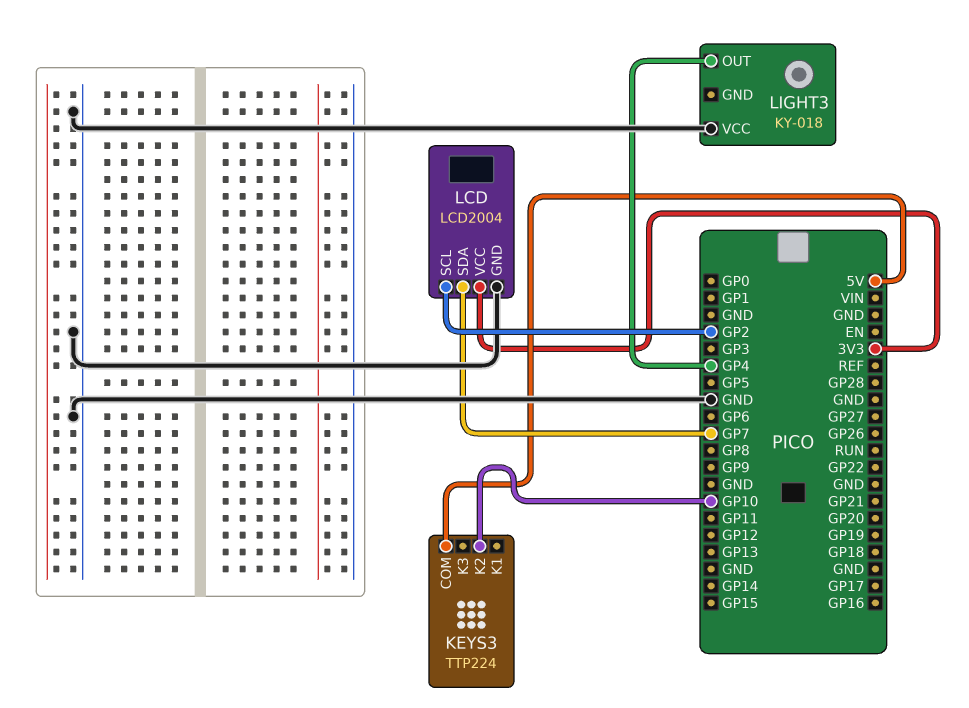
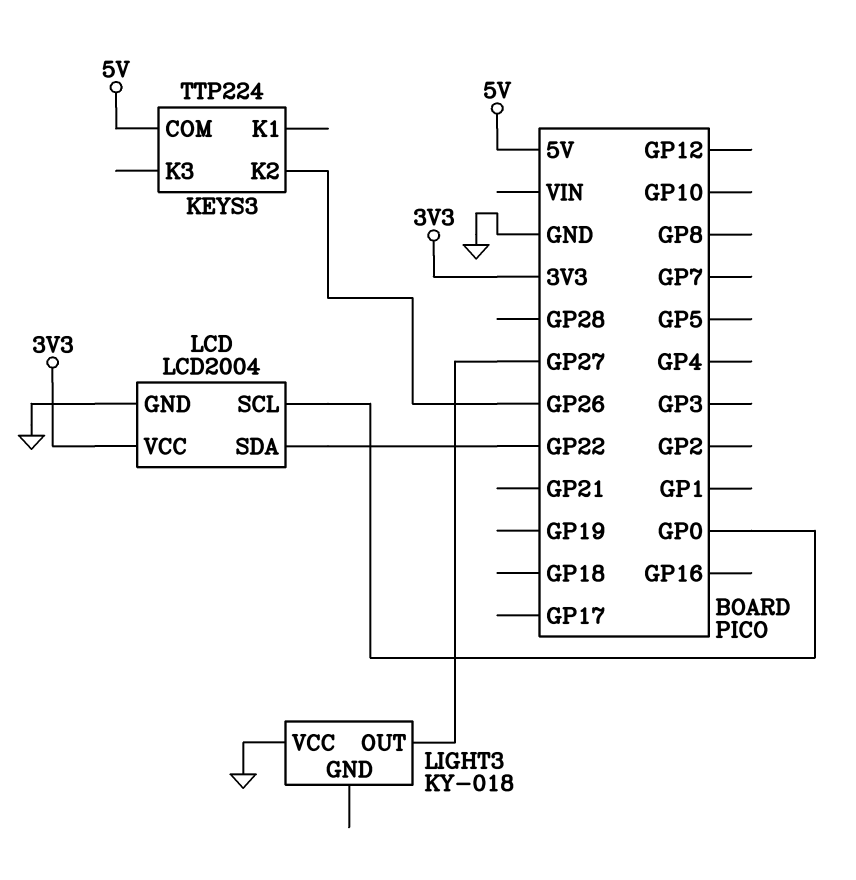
KEYS3 pin K2: GP10 -> GP26
LCD pin SCL: GP2 -> GP0
LCD pin SDA: GP7 -> GP22
LIGHT3 pin OUT: GP4 -> GP27

